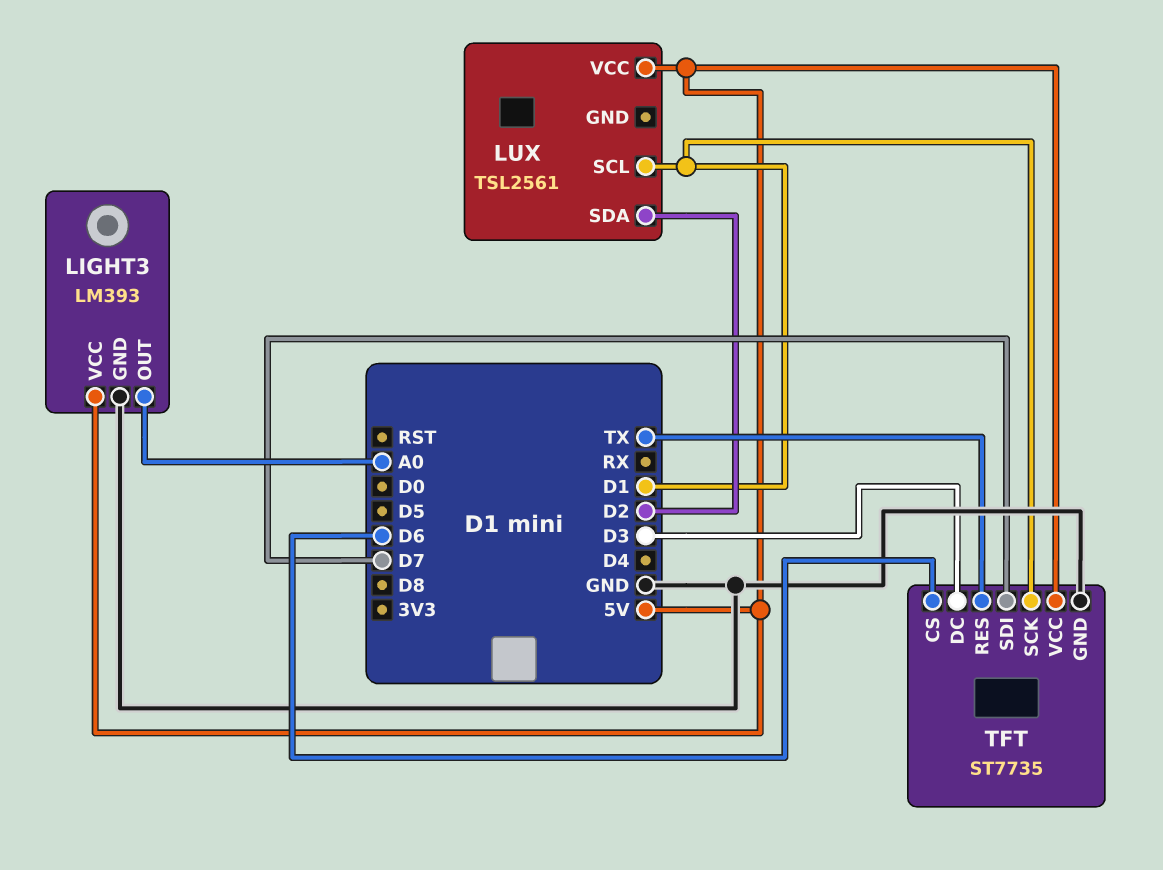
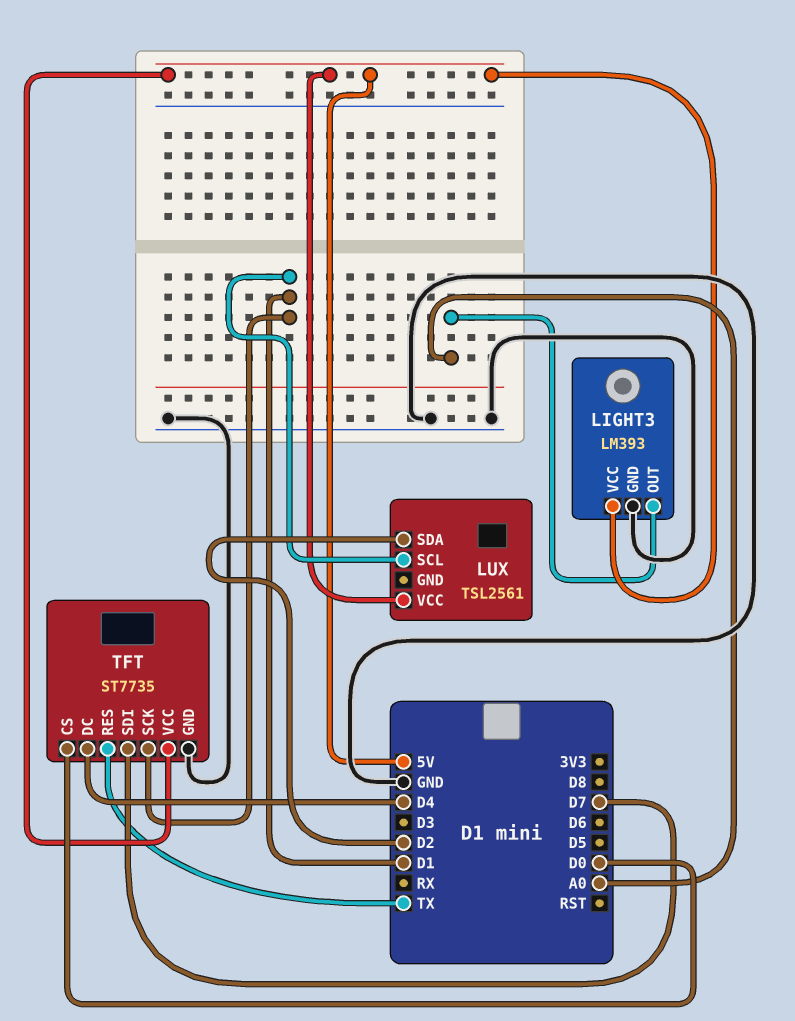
TFT pin CS: D6 -> D0
TFT pin DC: D3 -> D4

